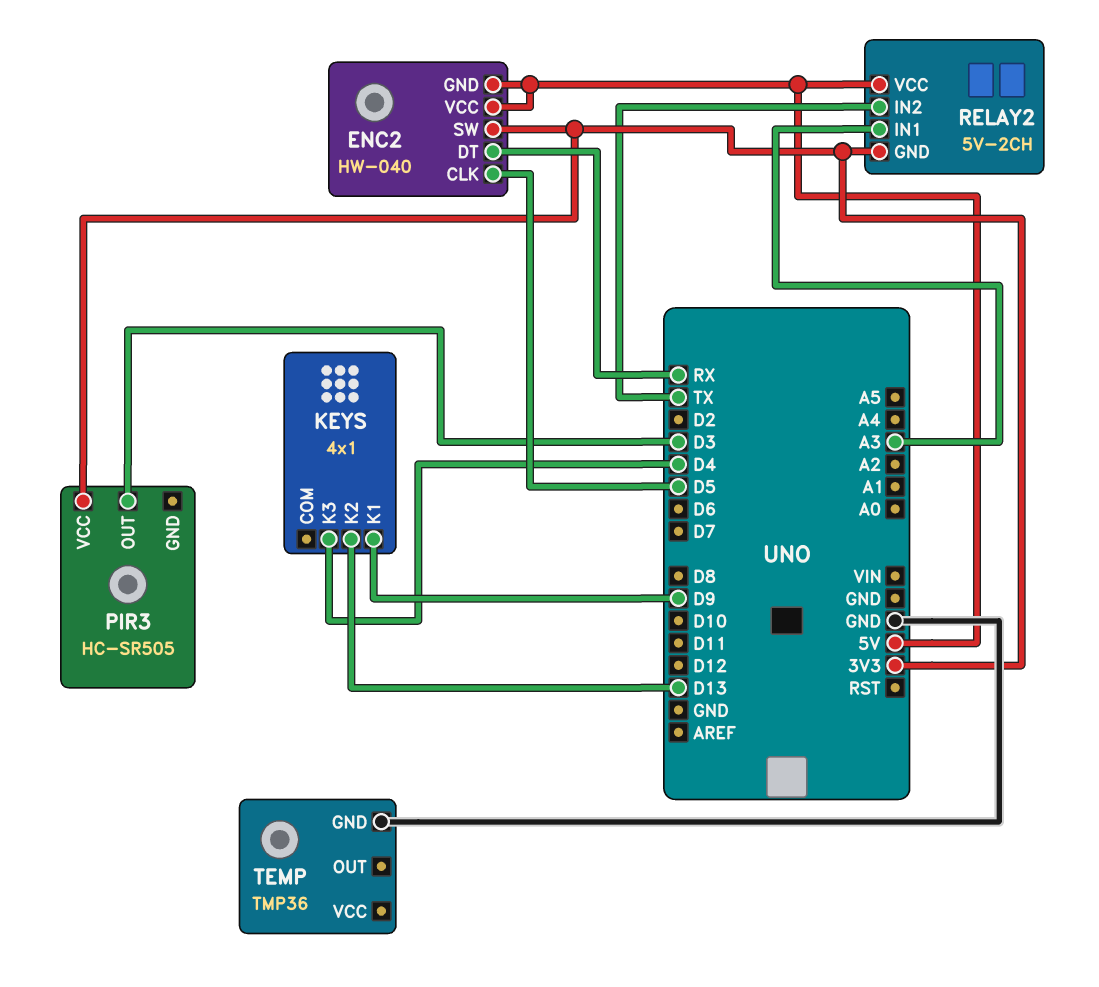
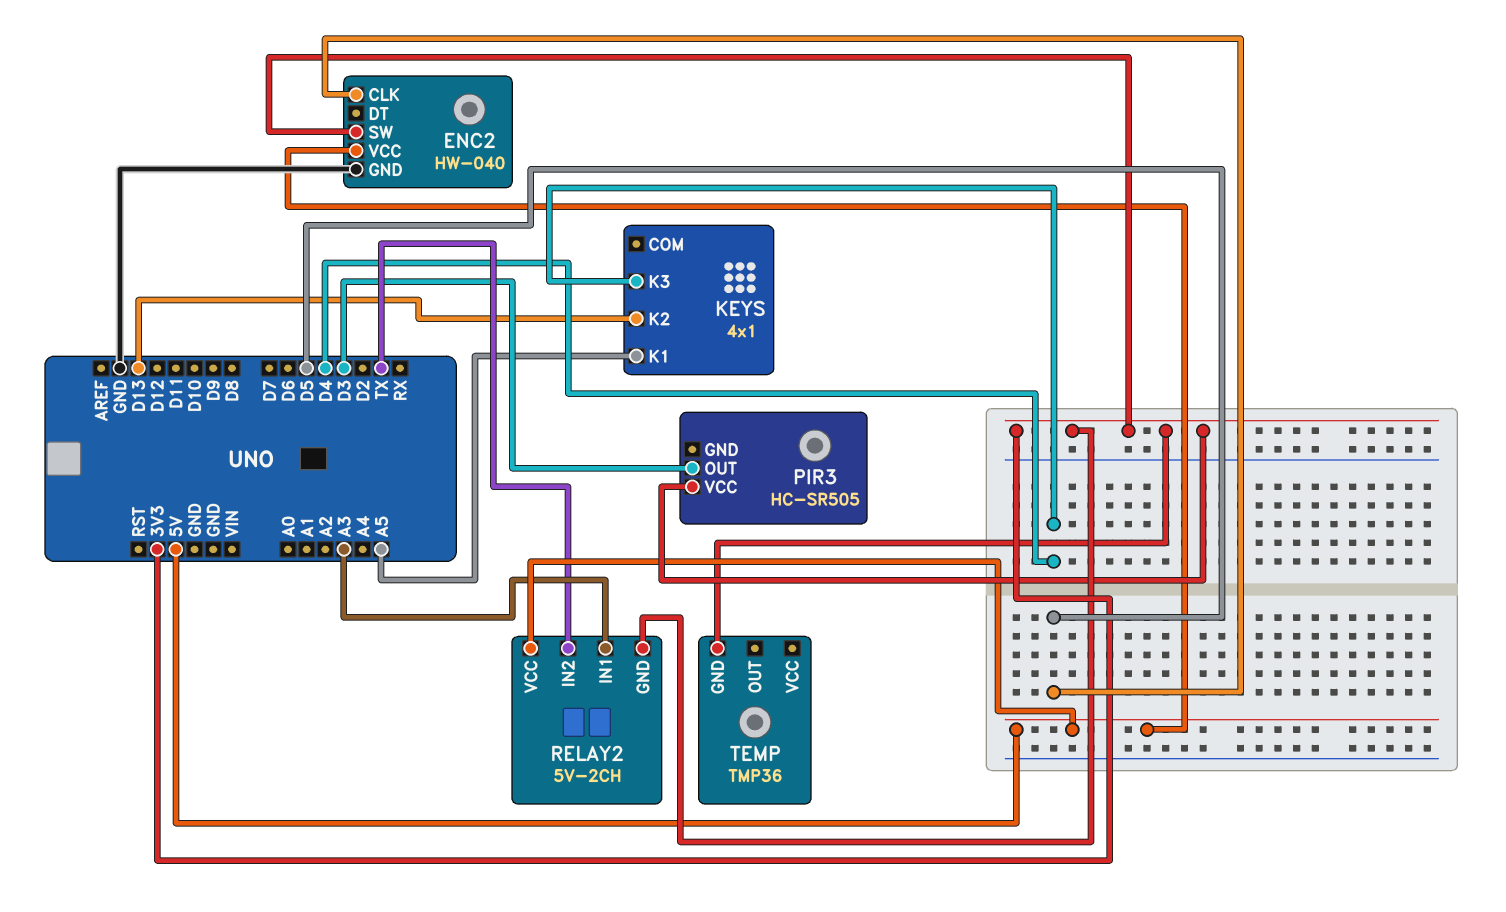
ENC2 pin DT: RX -> none
ENC2 pin GND: 5V -> GND
KEYS pin K1: D9 -> A5
TEMP pin GND: GND -> 3V3

